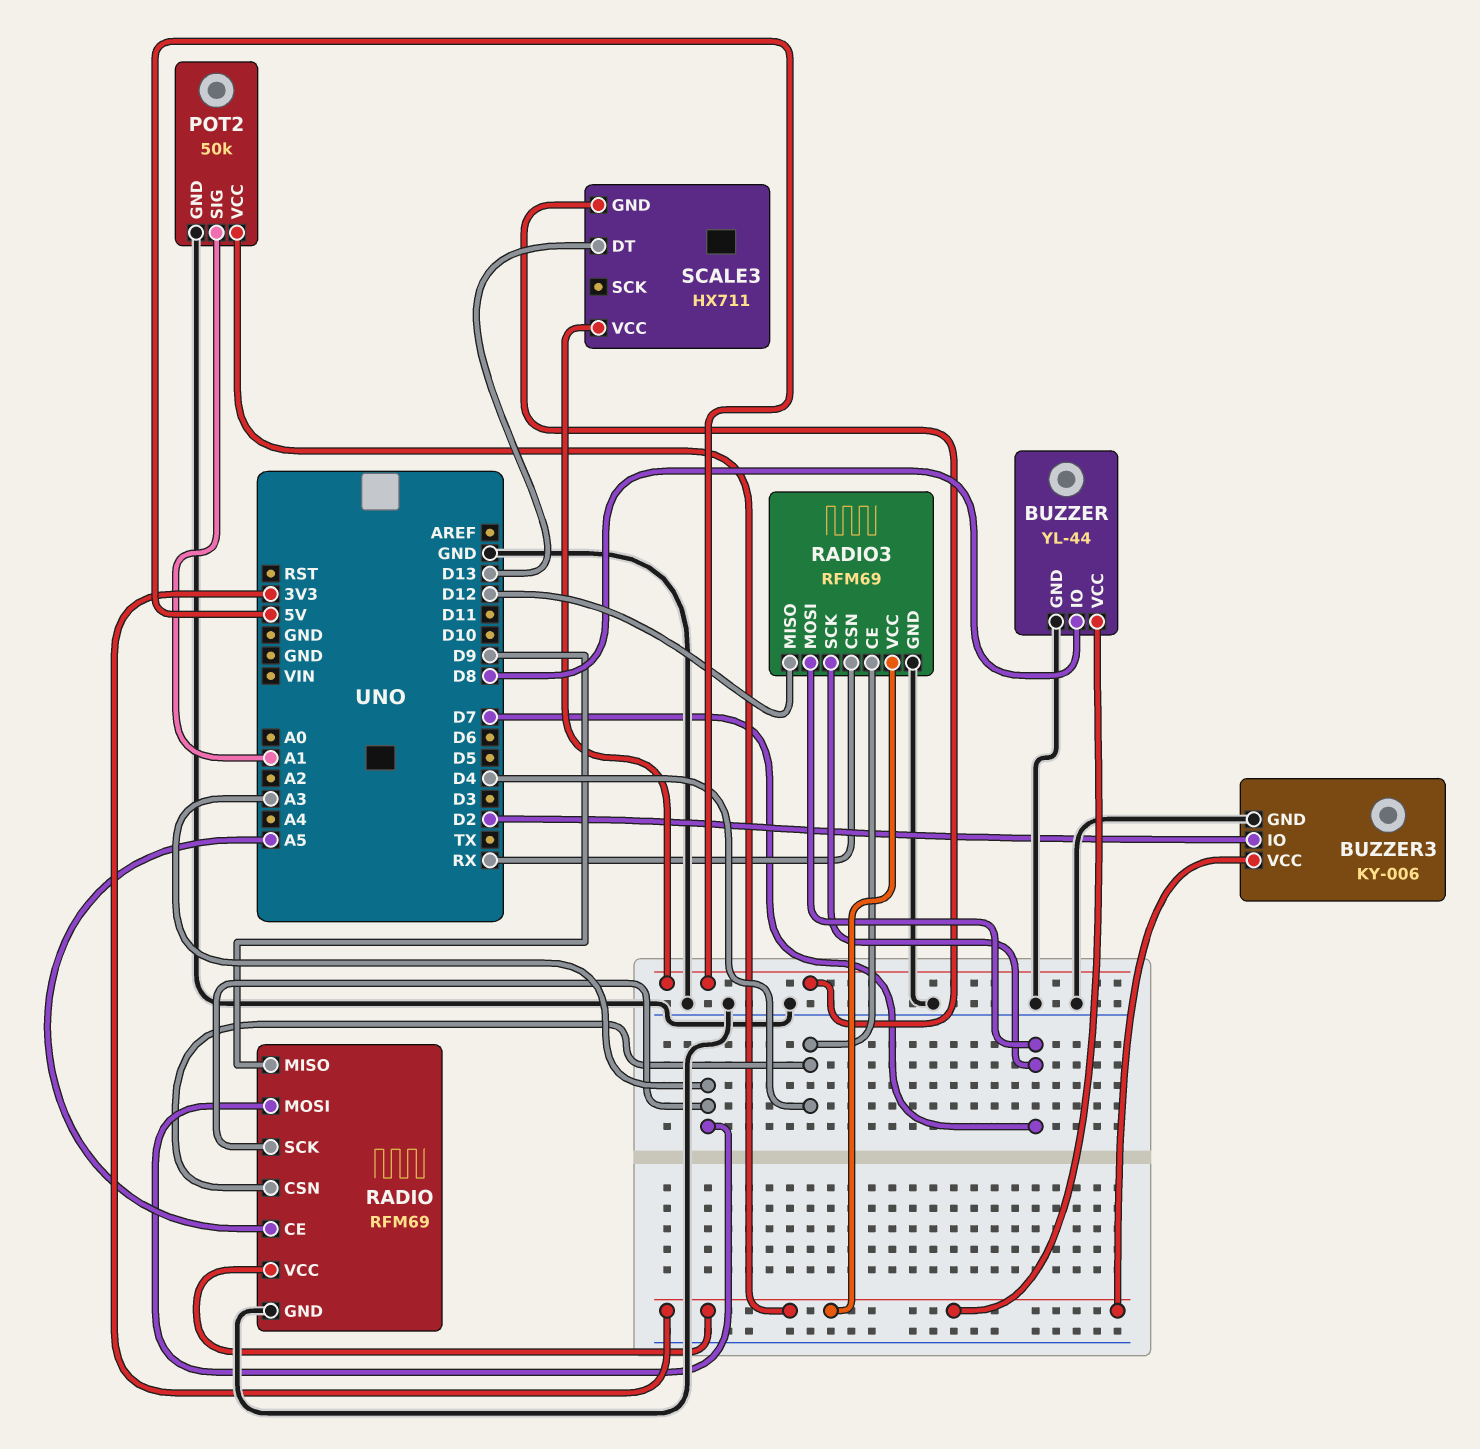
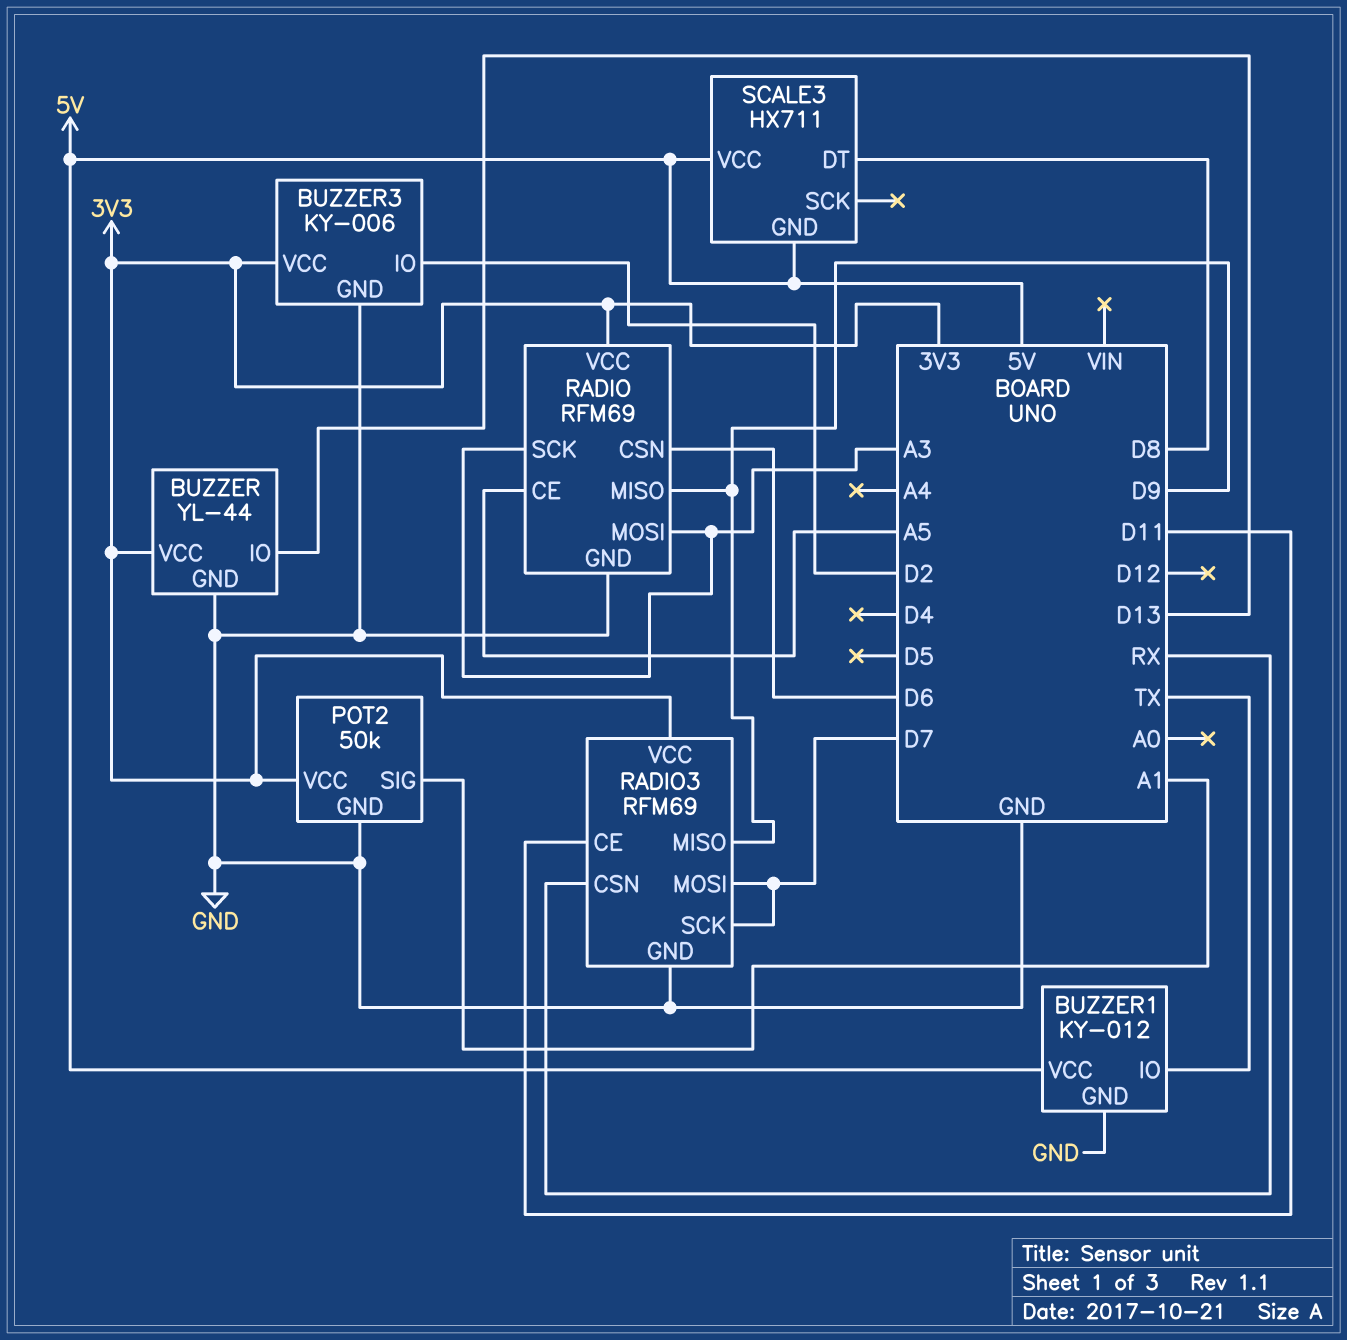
BUZZER pin IO: D8 -> D13
BUZZER1: none -> KY-012
BUZZER1 pin GND: none -> GND
BUZZER1 pin IO: none -> TX
BUZZER1 pin VCC: none -> 5V
RADIO pin CSN: D4 -> D6
RADIO3 pin CE: D4 -> D11
RADIO3 pin MISO: D12 -> D9
SCALE3 pin DT: D13 -> D8

